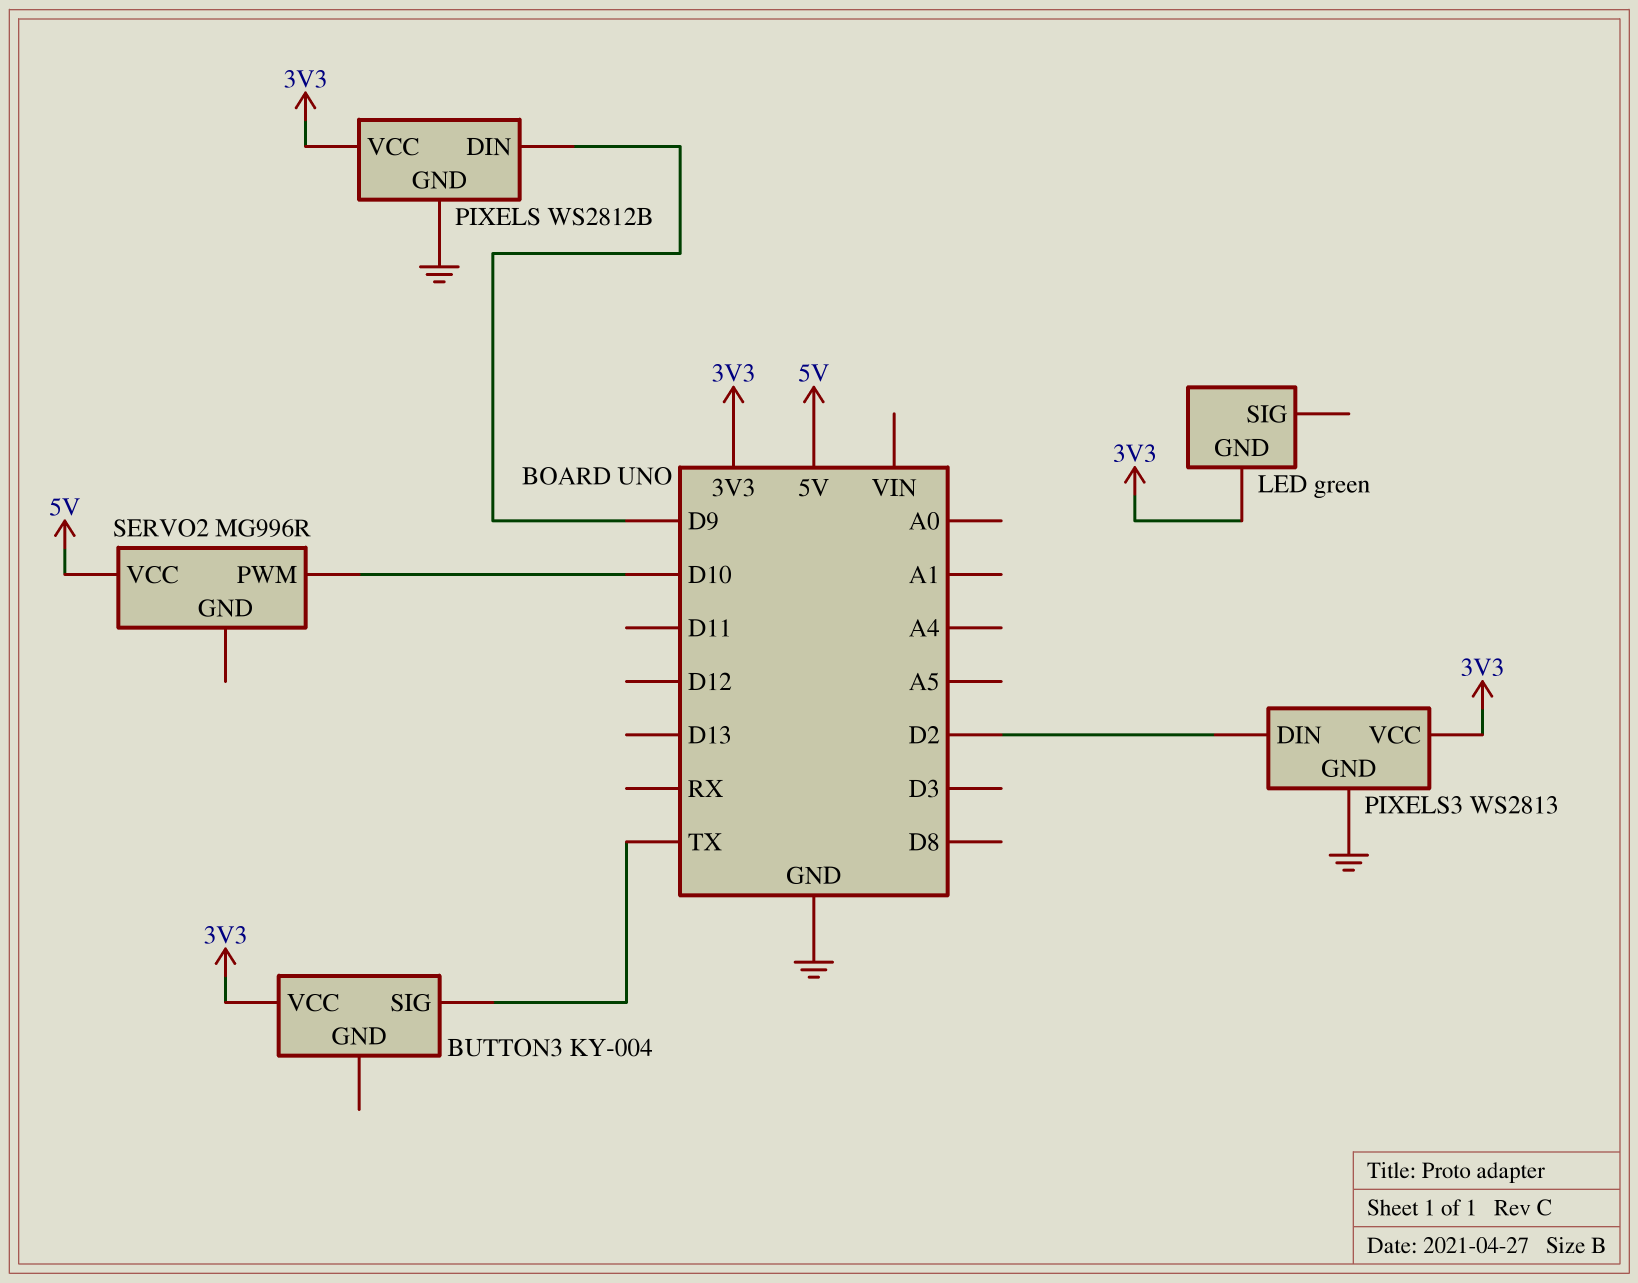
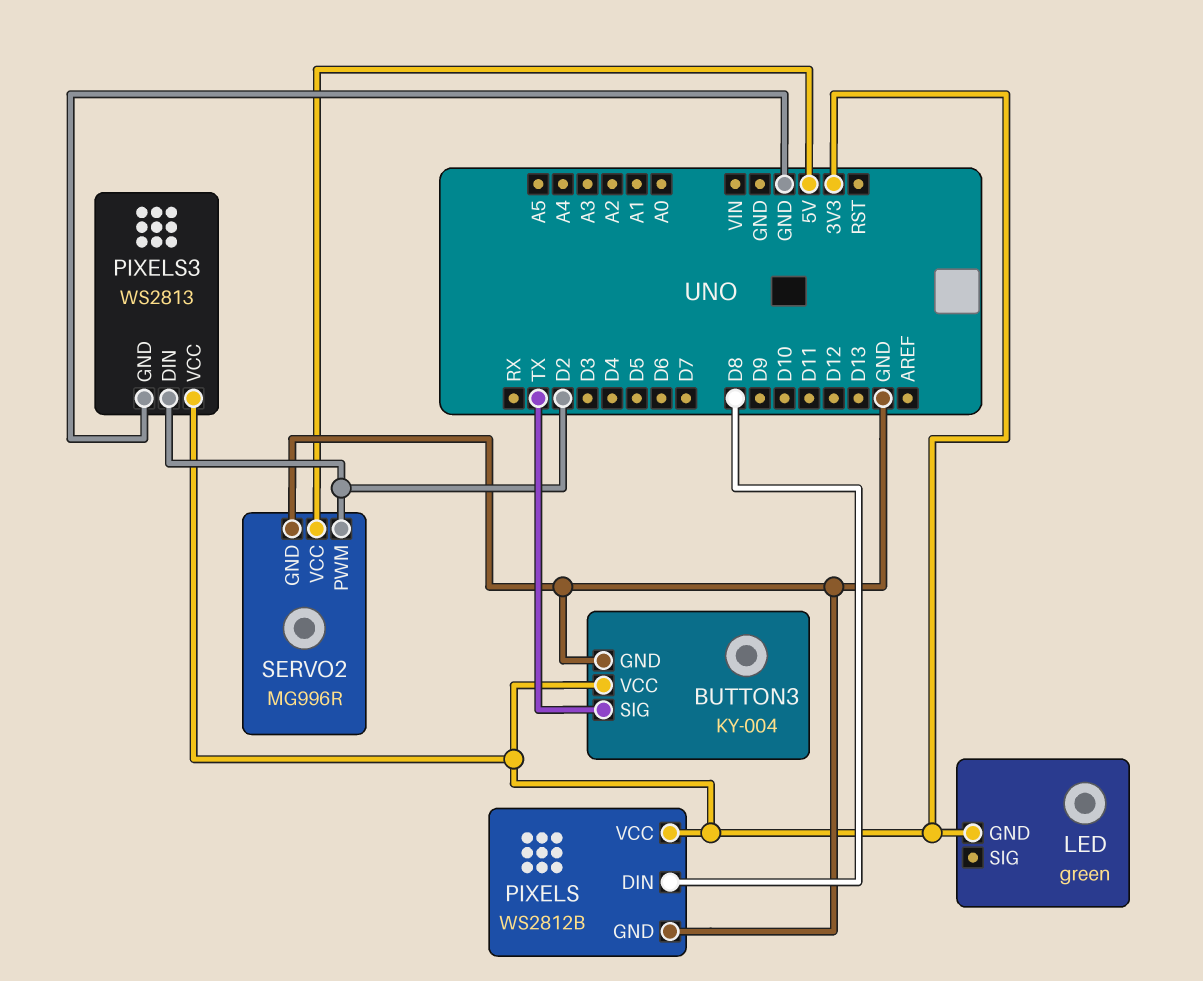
BUTTON3 pin GND: none -> GND
PIXELS pin DIN: D9 -> D8
SERVO2 pin GND: none -> GND
SERVO2 pin PWM: D10 -> D2

